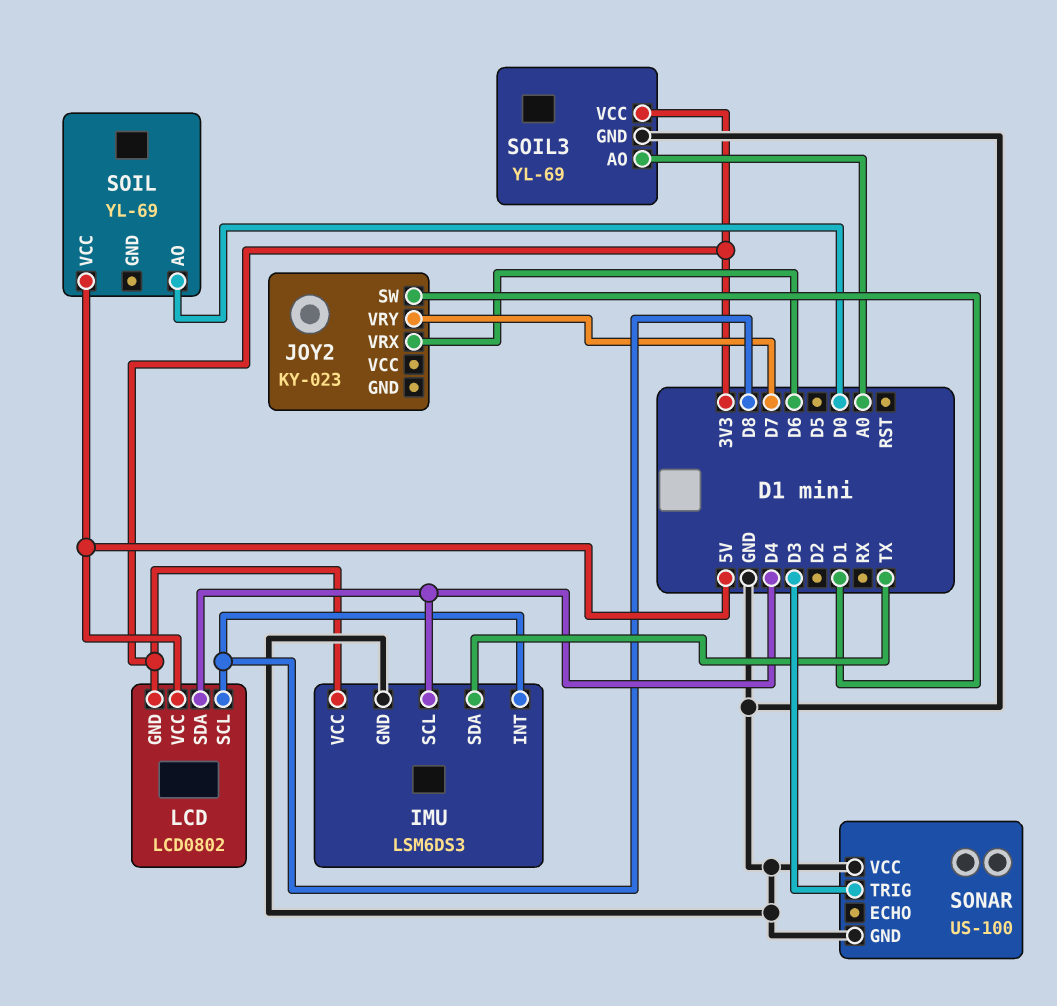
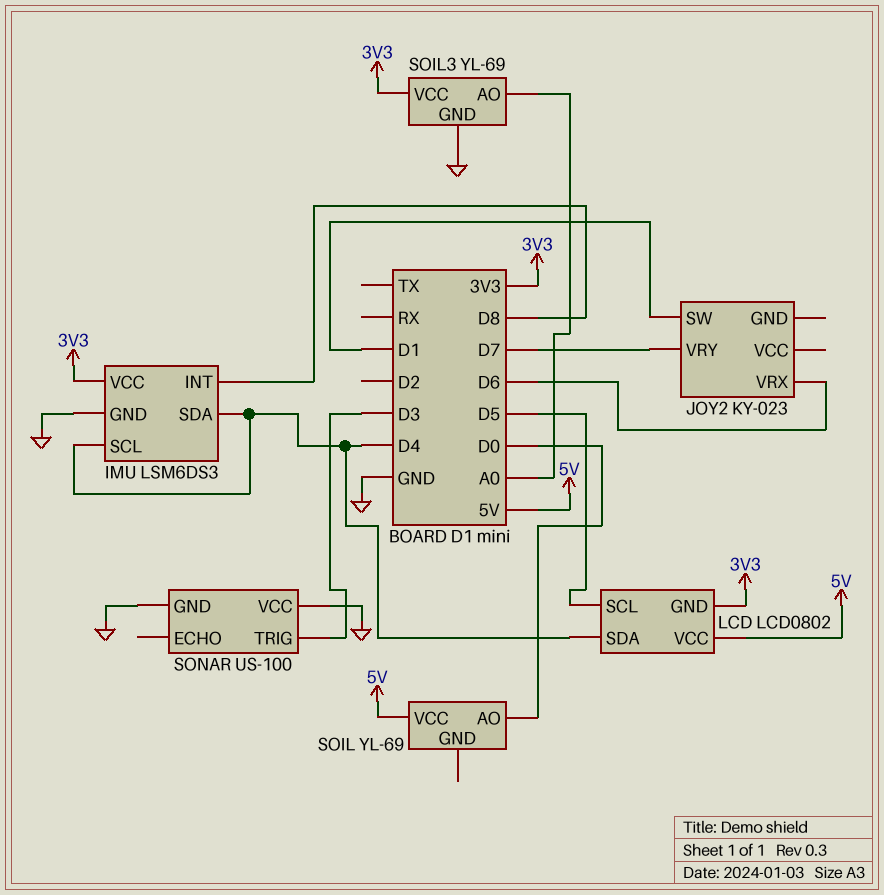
IMU pin SDA: TX -> D4
LCD pin SCL: D8 -> D5

